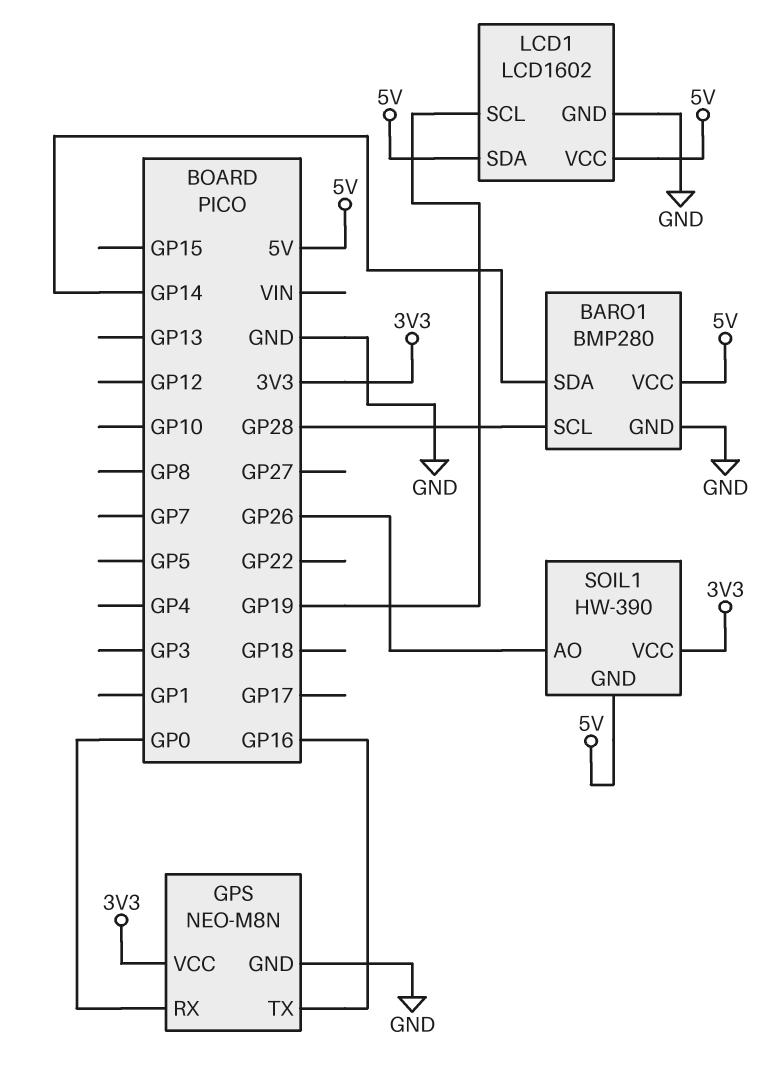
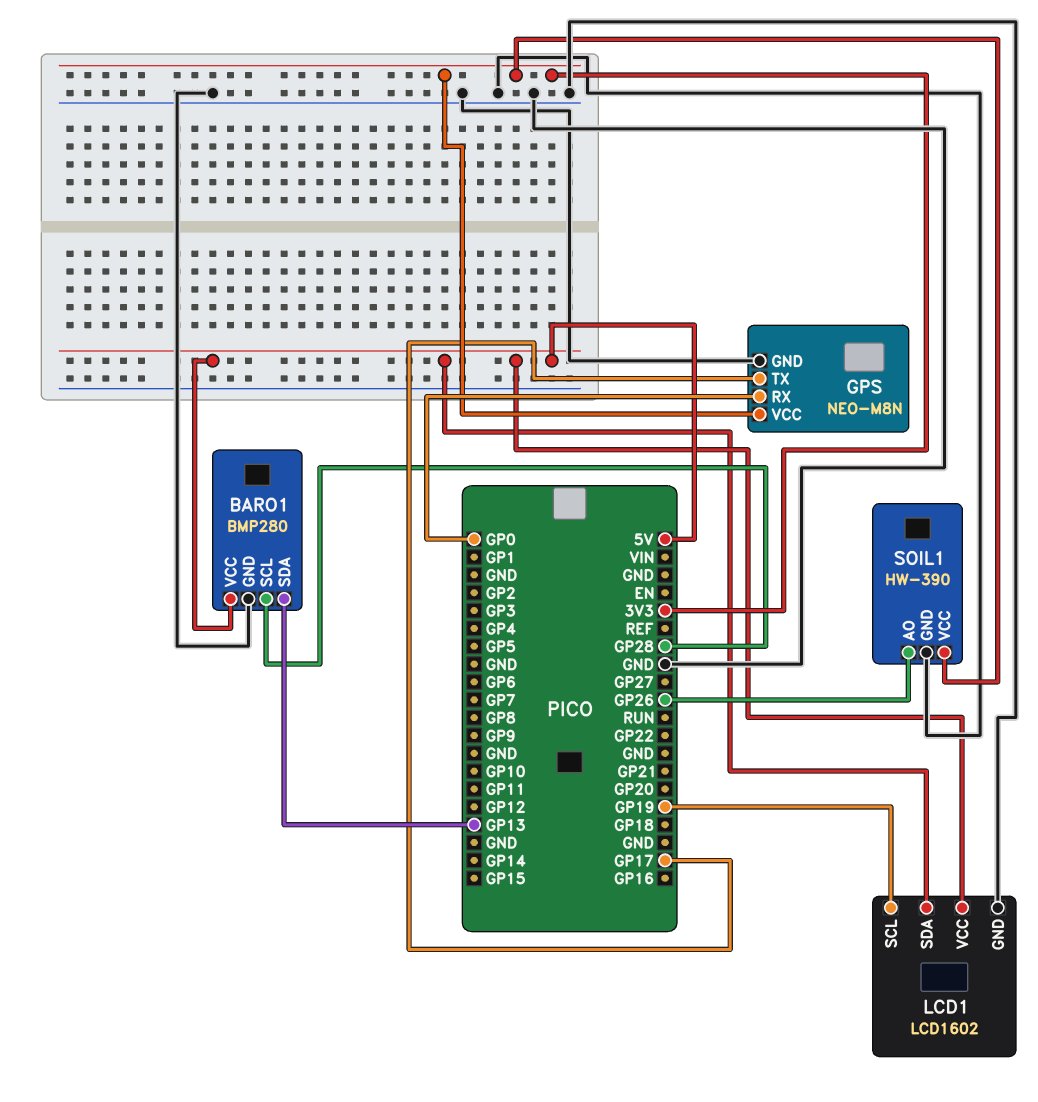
BARO1 pin SDA: GP14 -> GP13
GPS pin TX: GP16 -> GP17
SOIL1 pin GND: 5V -> GND

